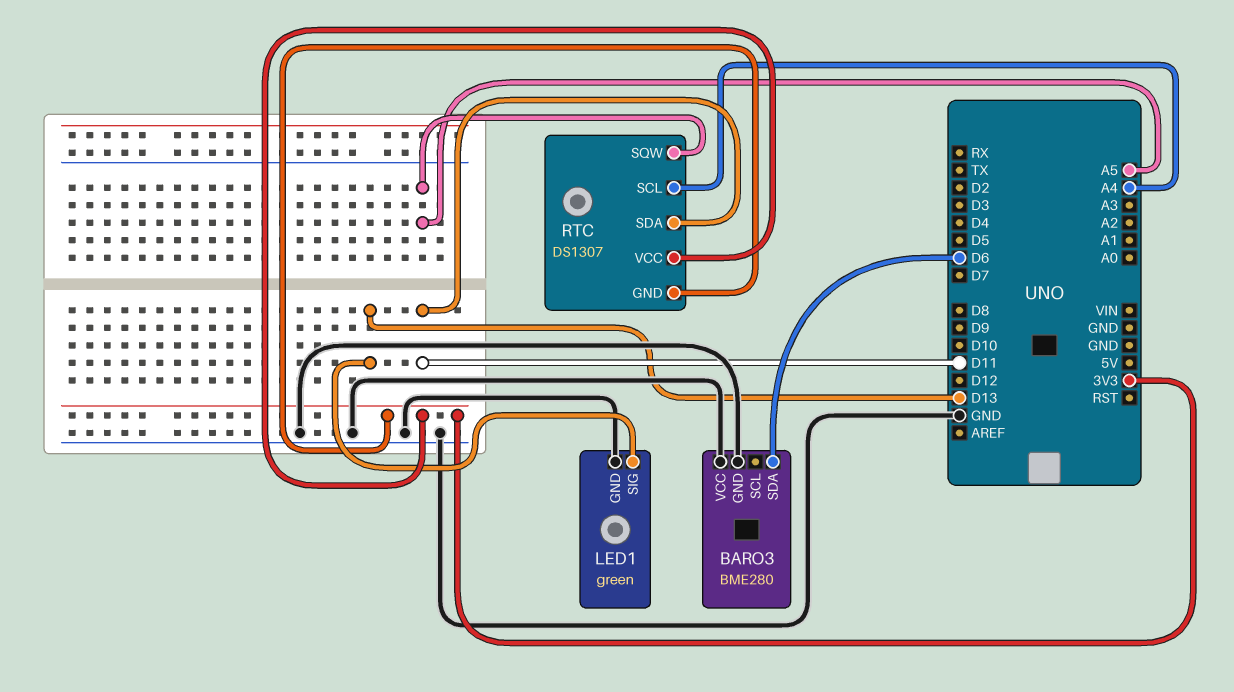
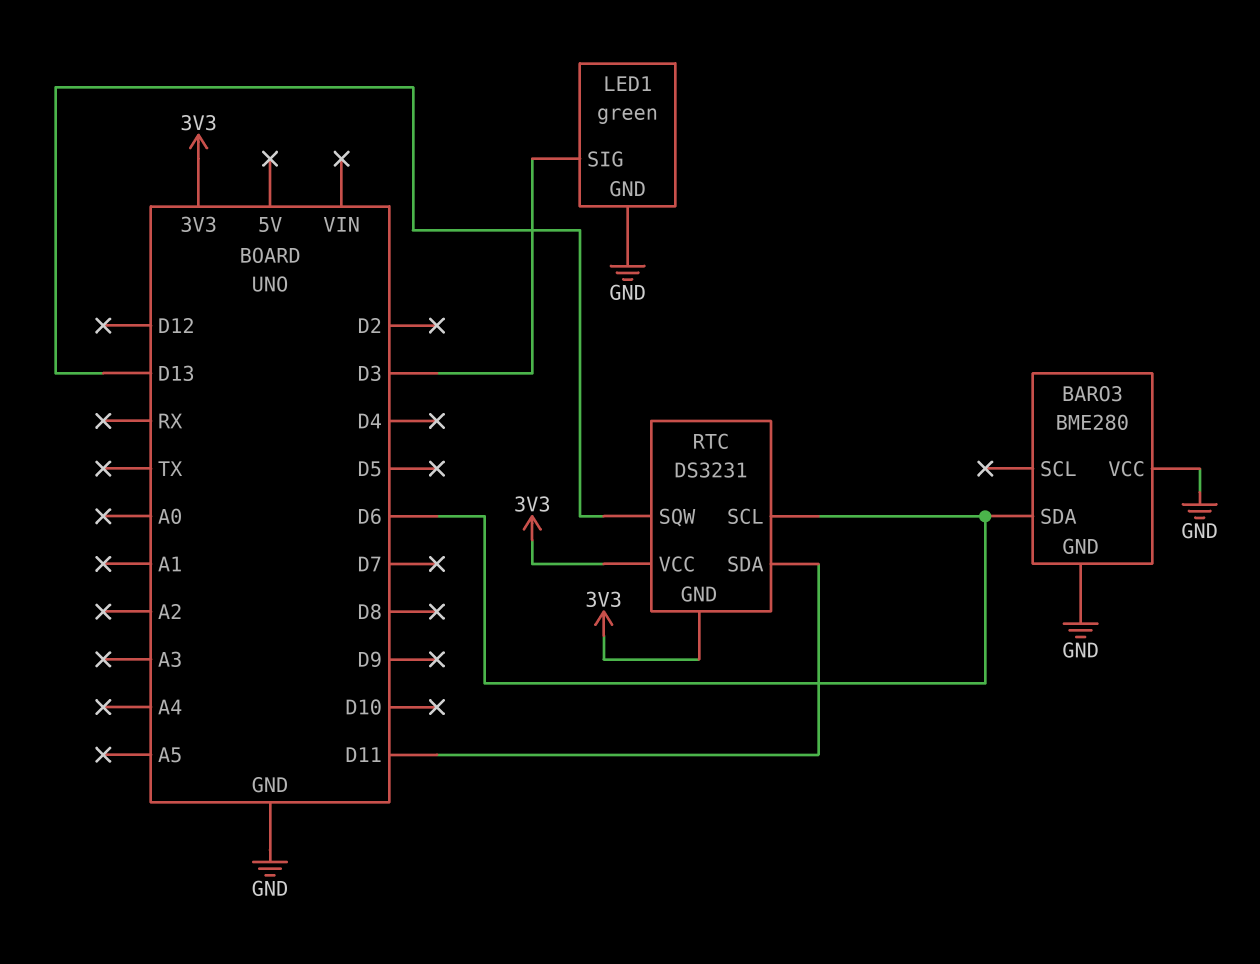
LED1 pin SIG: D13 -> D3
RTC: DS1307 -> DS3231
RTC pin SCL: A4 -> D6
RTC pin SQW: A5 -> D13

